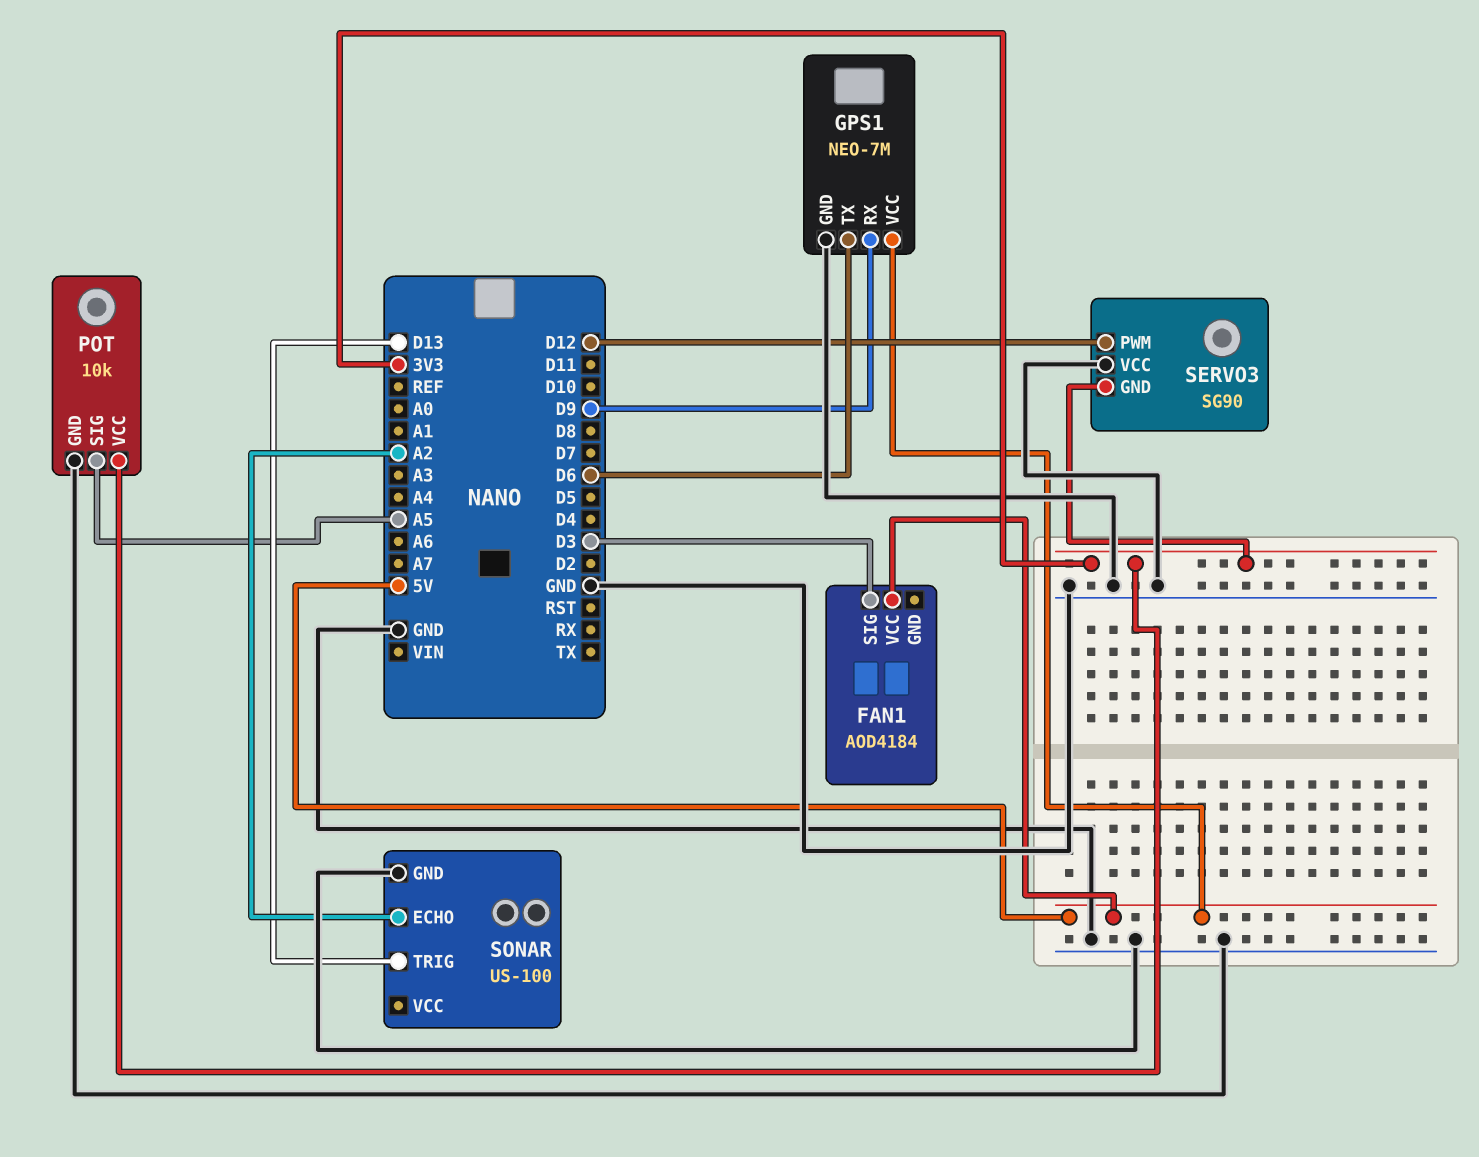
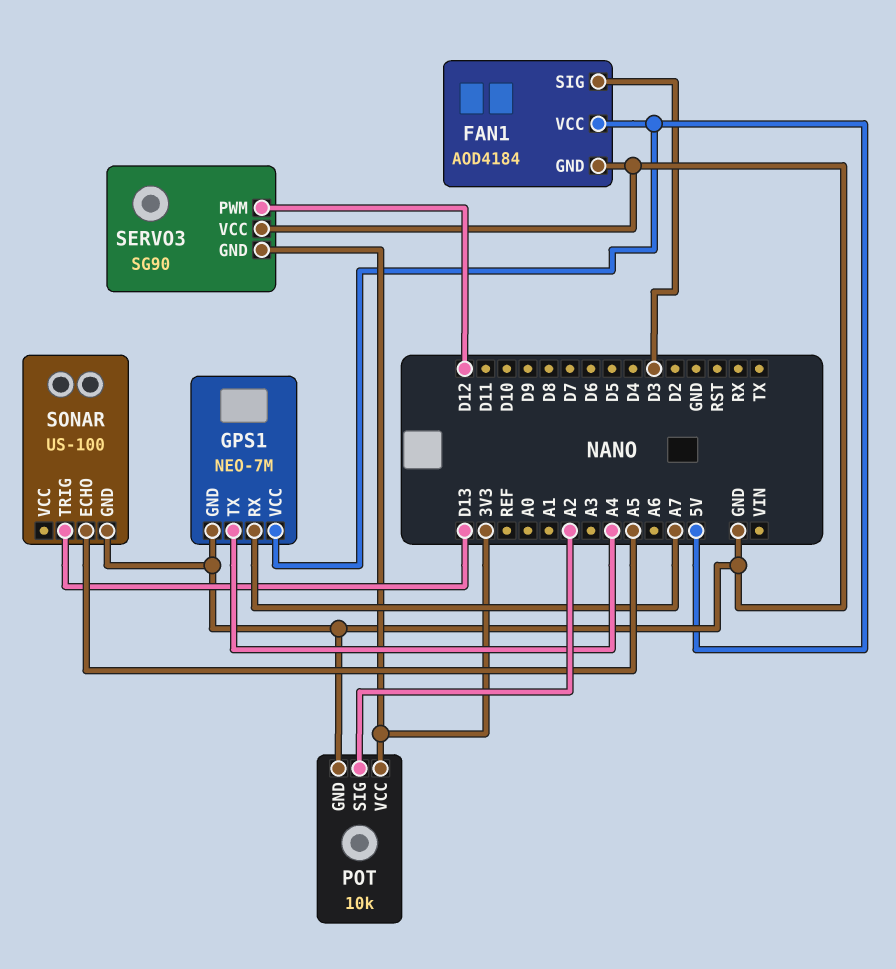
FAN1 pin GND: none -> GND
GPS1 pin RX: D9 -> A7
GPS1 pin TX: D6 -> A4
POT pin SIG: A5 -> A2
SONAR pin ECHO: A2 -> A5

